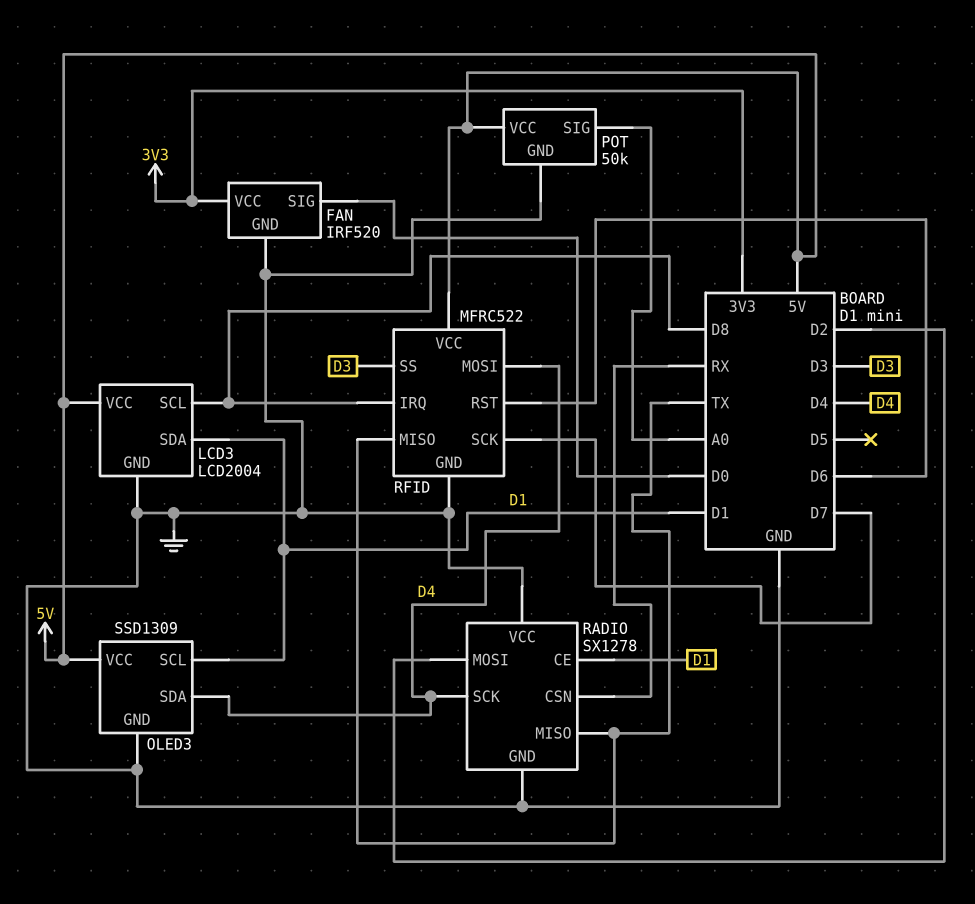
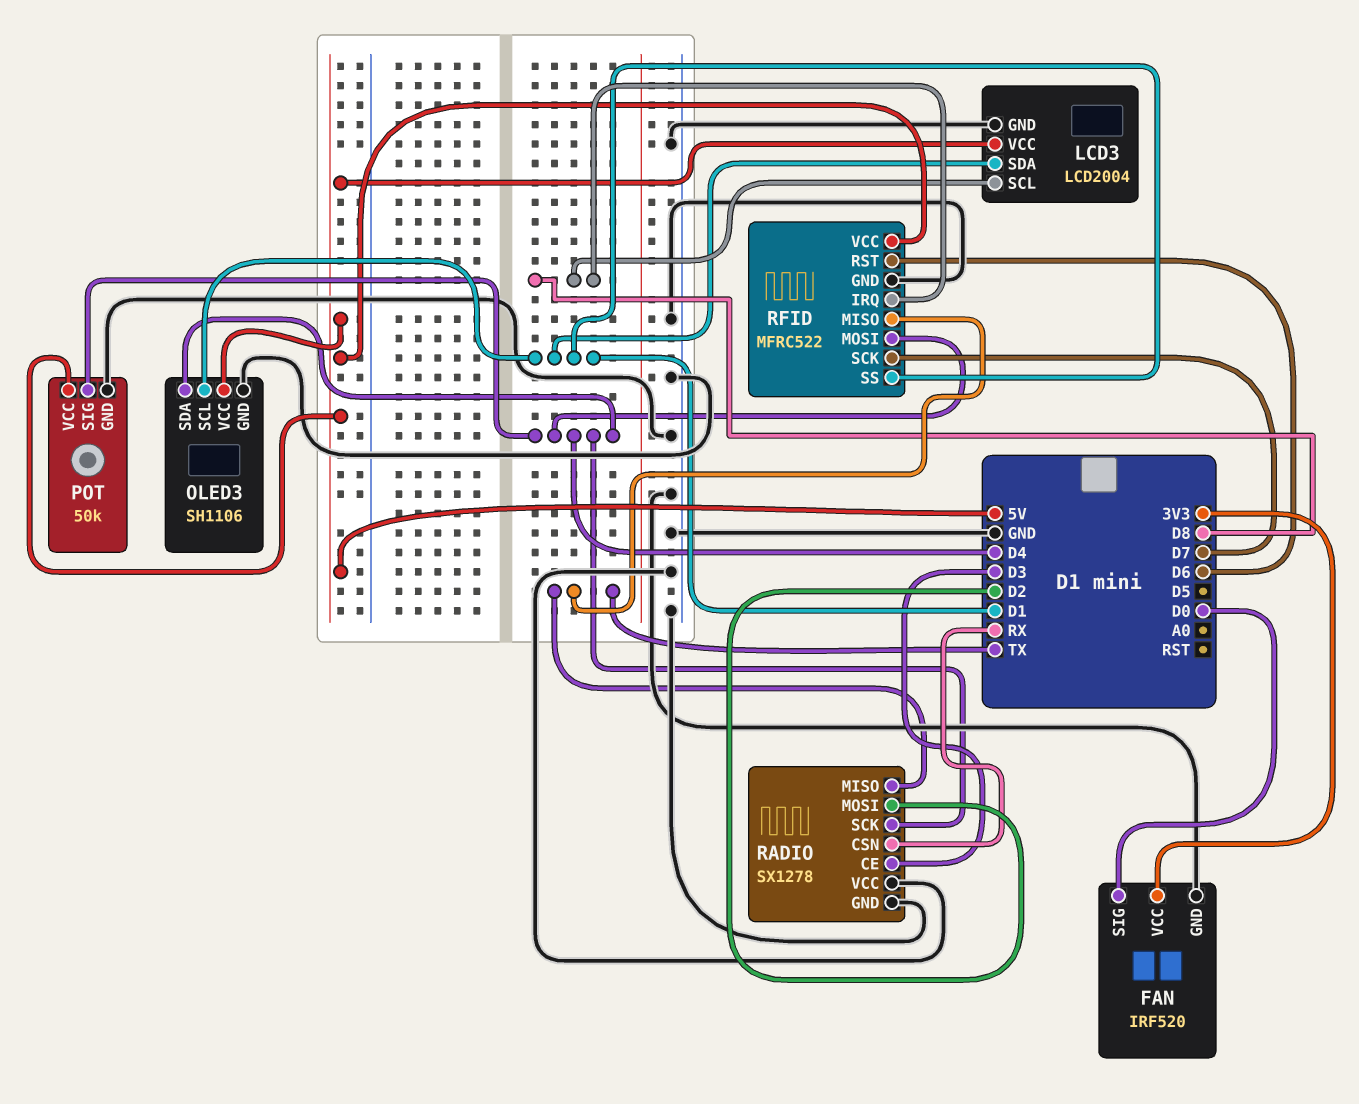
OLED3: SSD1309 -> SH1106
POT pin SIG: A0 -> D4
RADIO pin CE: D1 -> D3
RFID pin SS: D3 -> D1

